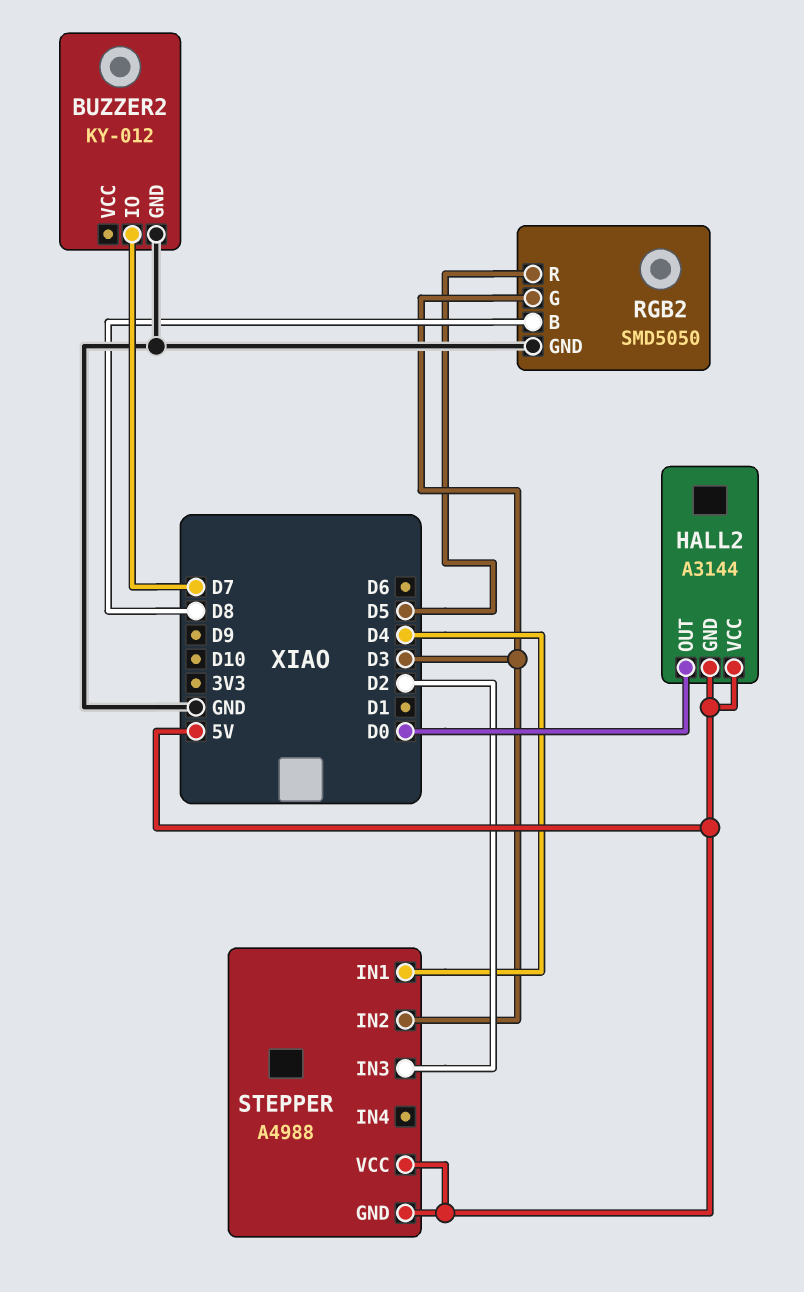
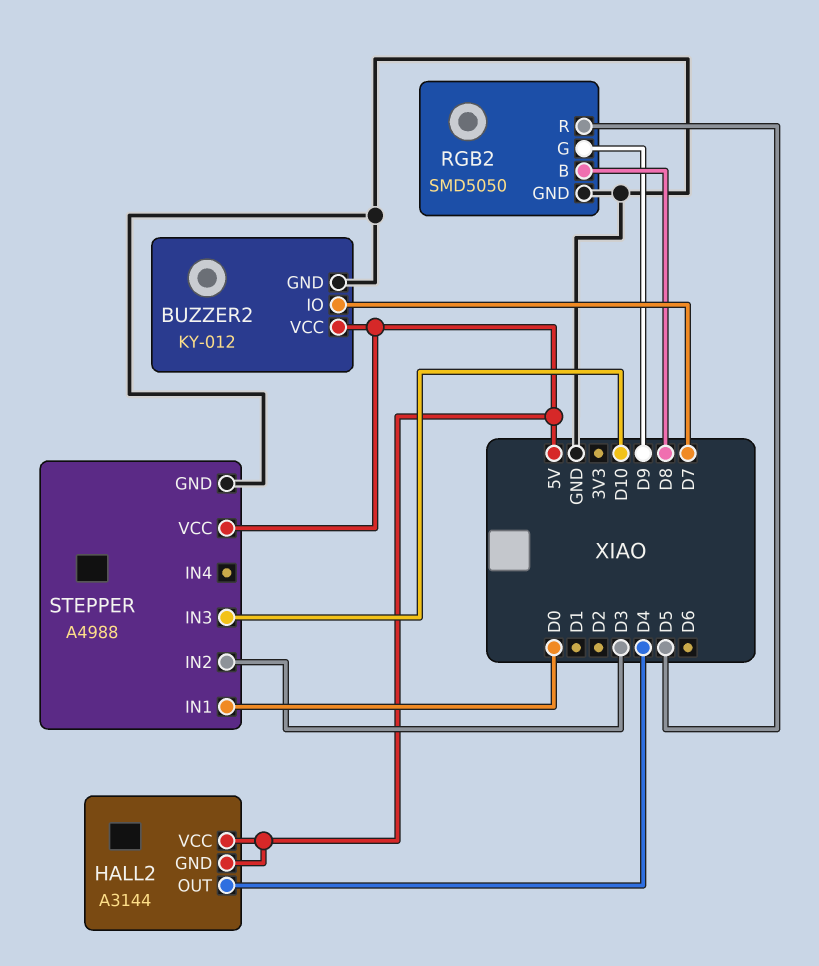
BUZZER2 pin VCC: none -> 5V
HALL2 pin OUT: D0 -> D4
RGB2 pin G: D3 -> D9
STEPPER pin GND: 5V -> GND
STEPPER pin IN1: D4 -> D0
STEPPER pin IN3: D2 -> D10

